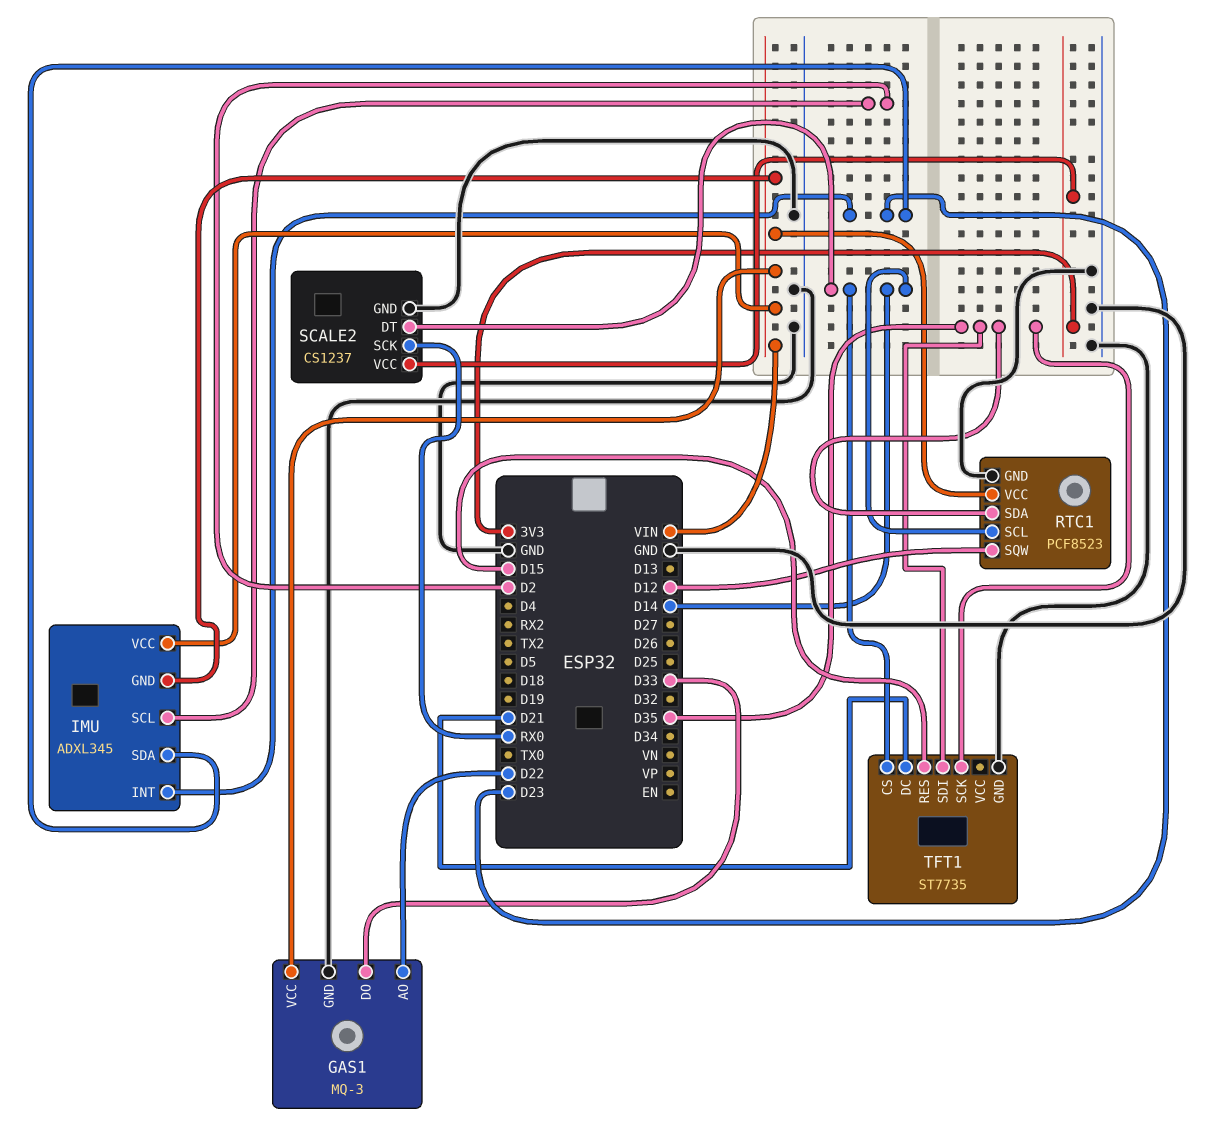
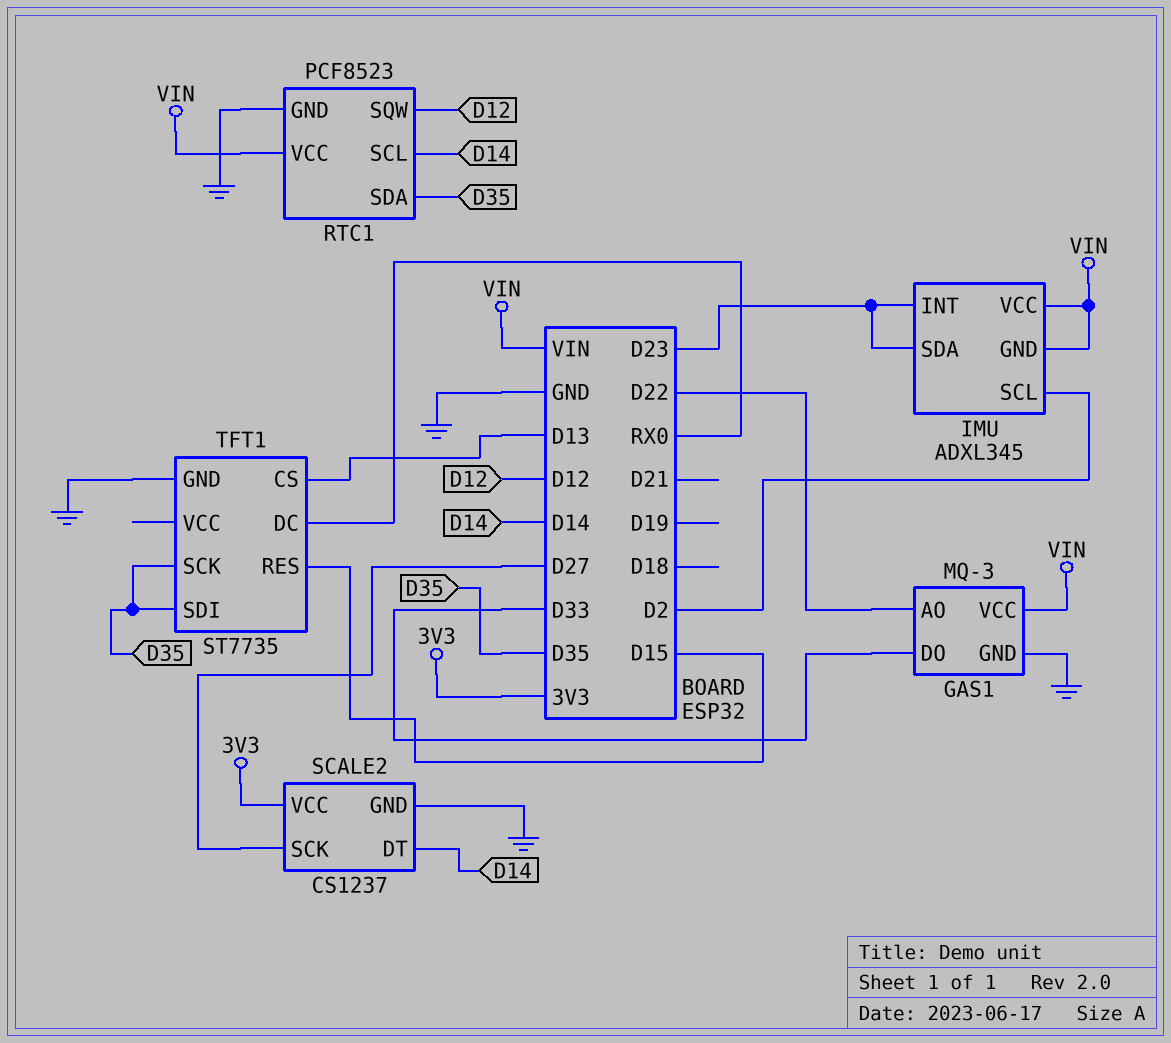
SCALE2 pin SCK: RX0 -> D27
TFT1 pin CS: D14 -> D13
TFT1 pin DC: D21 -> RX0

